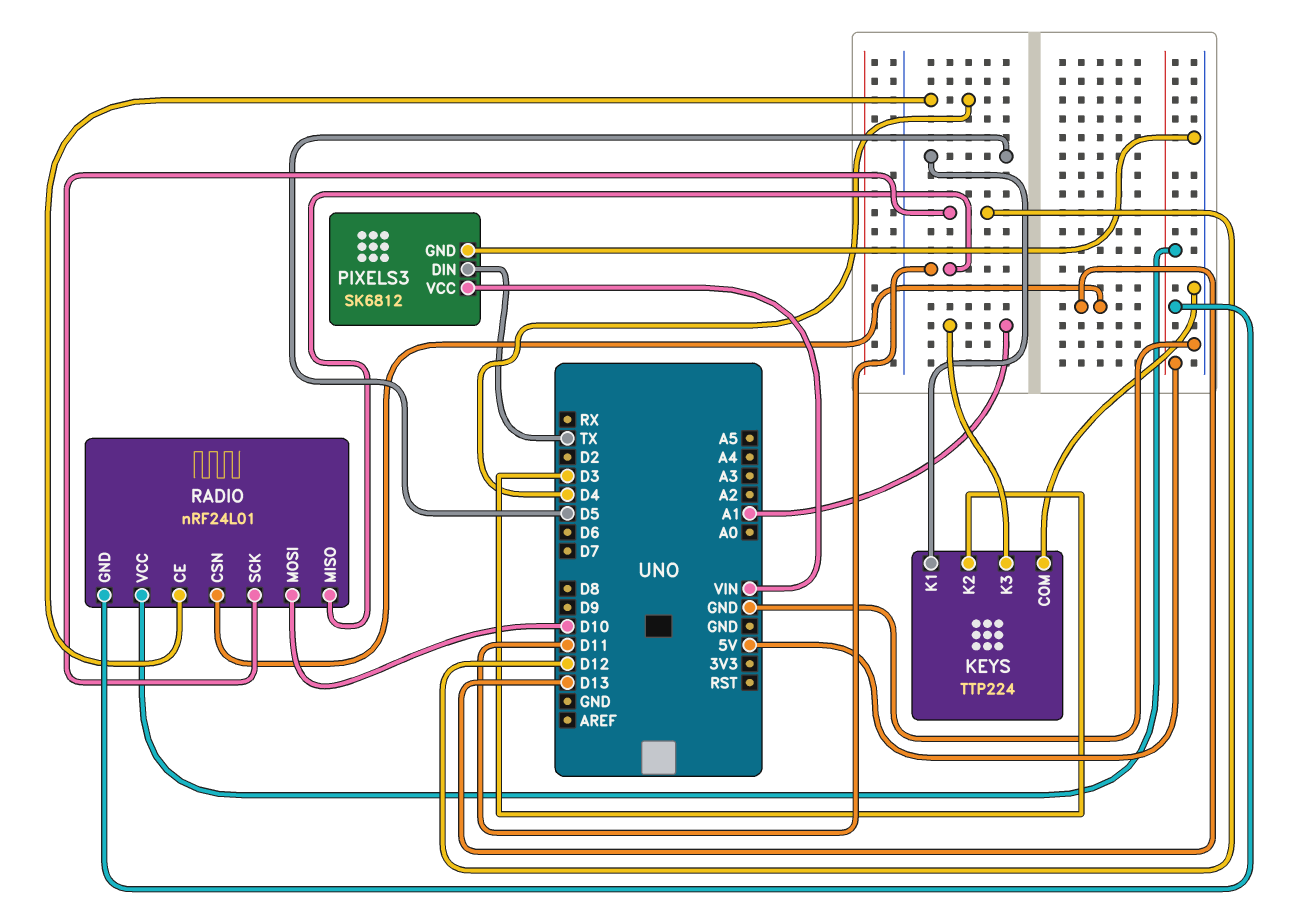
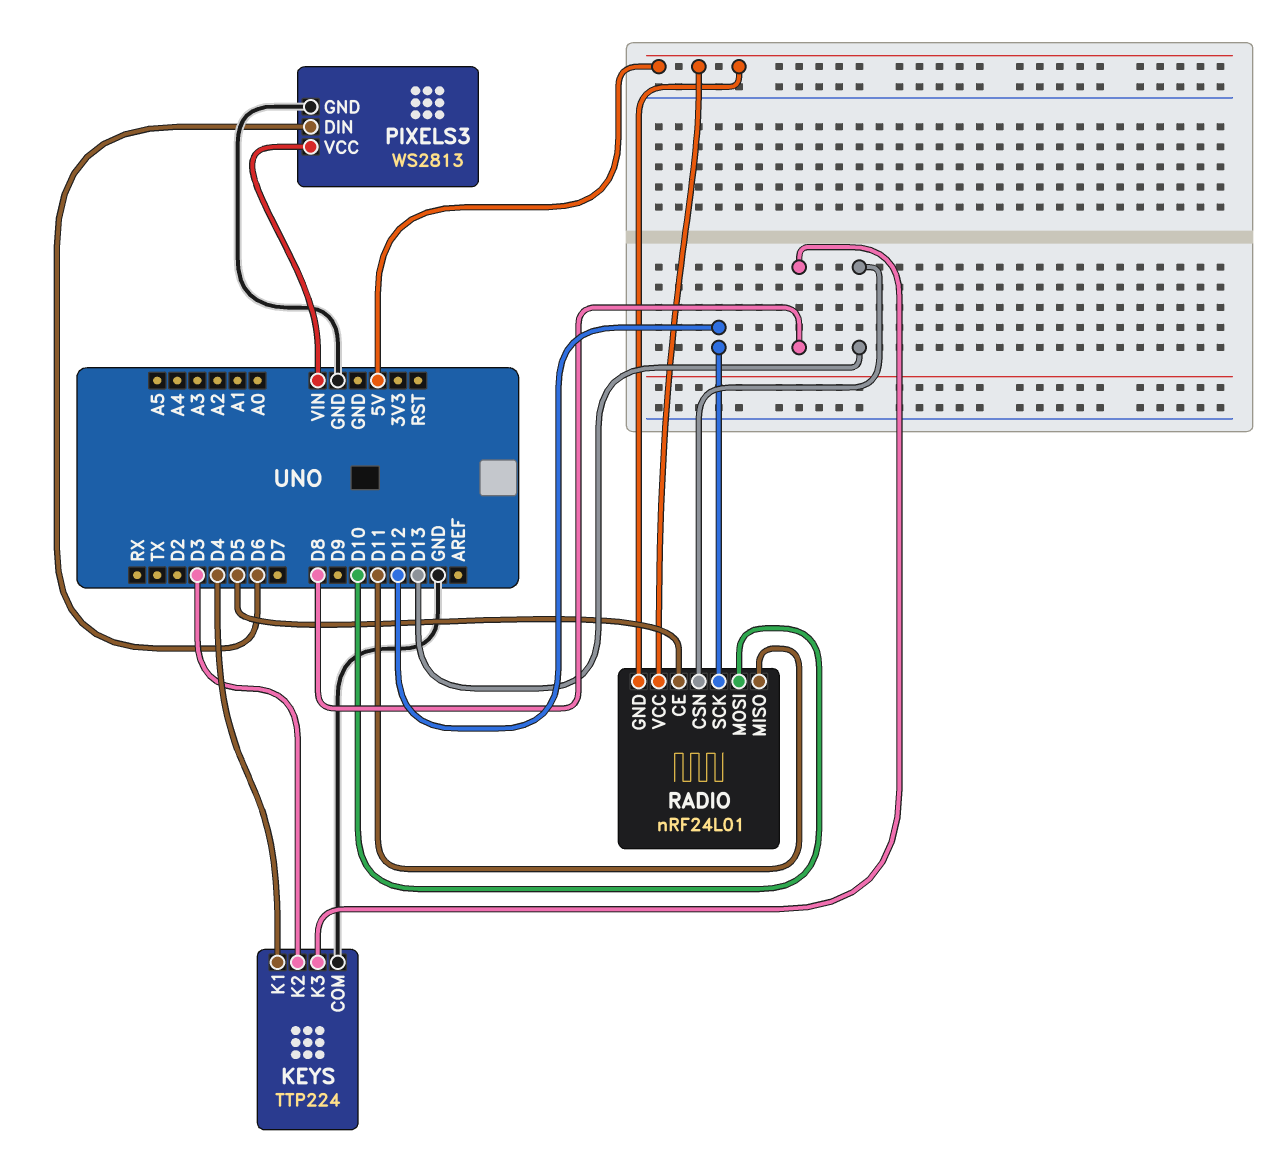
KEYS pin K1: D5 -> D4
KEYS pin K3: A1 -> D8
PIXELS3: SK6812 -> WS2813
PIXELS3 pin DIN: TX -> D6
RADIO pin CE: D4 -> D5

